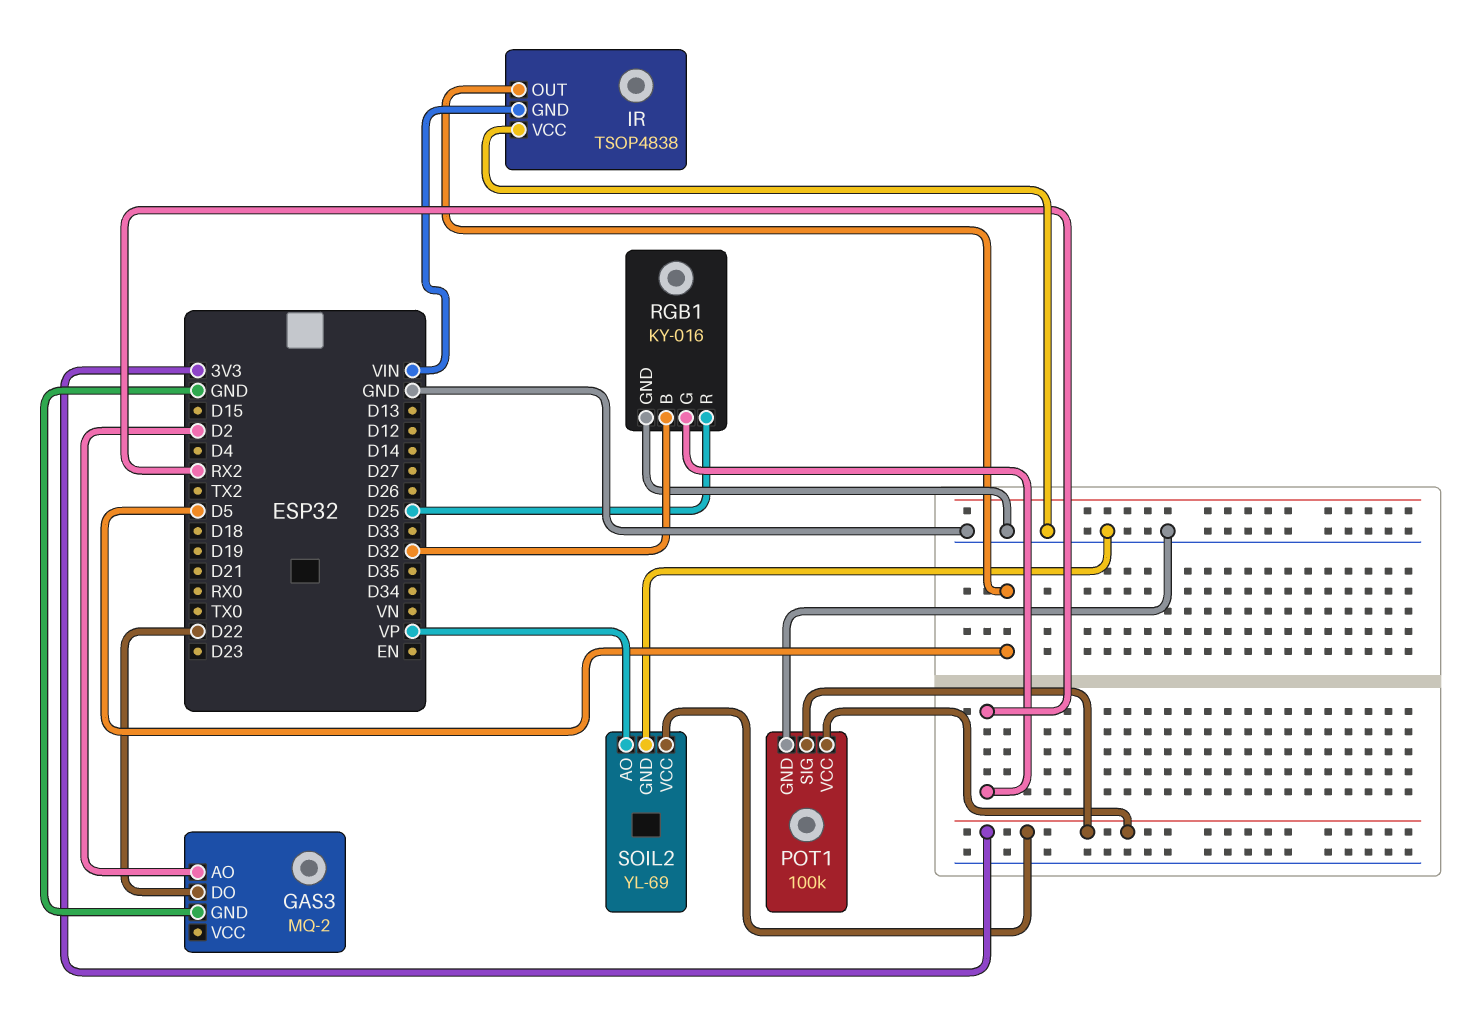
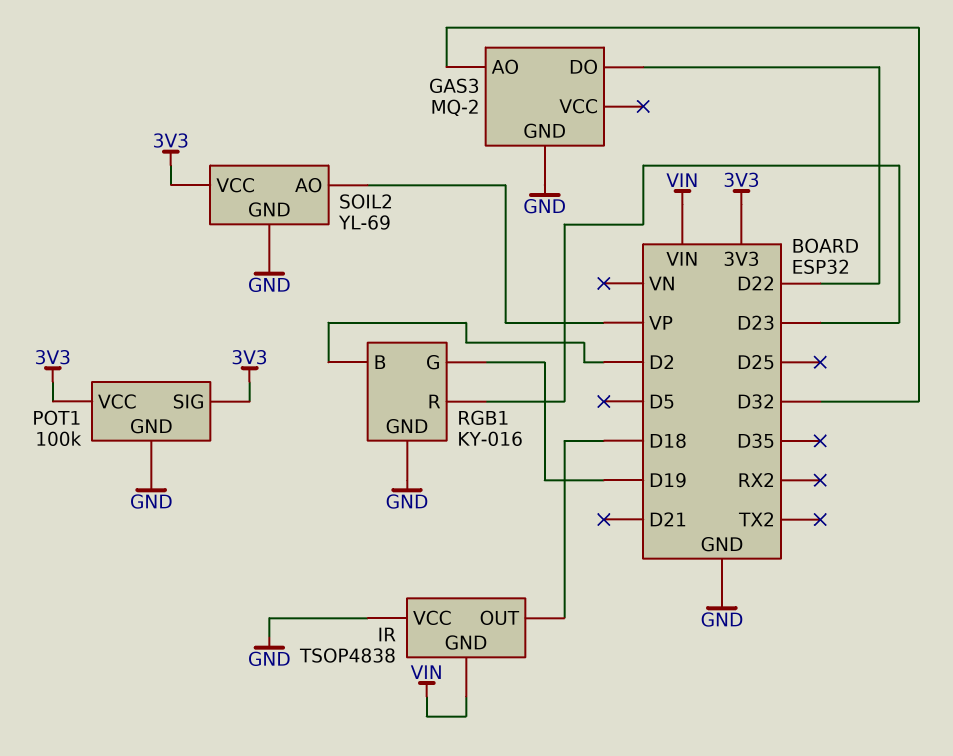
GAS3 pin AO: D2 -> D32
IR pin OUT: D5 -> D18
RGB1 pin B: D32 -> D2
RGB1 pin G: RX2 -> D19
RGB1 pin R: D25 -> D23

